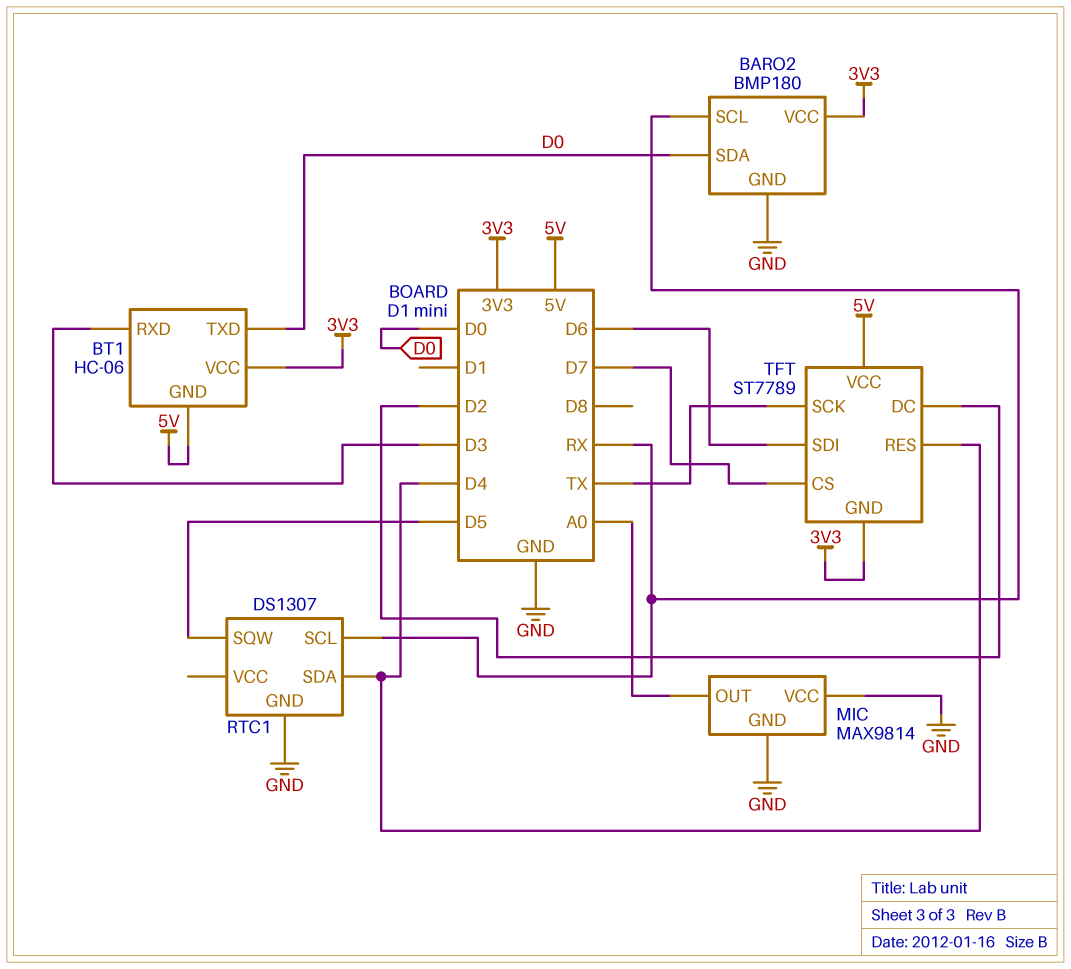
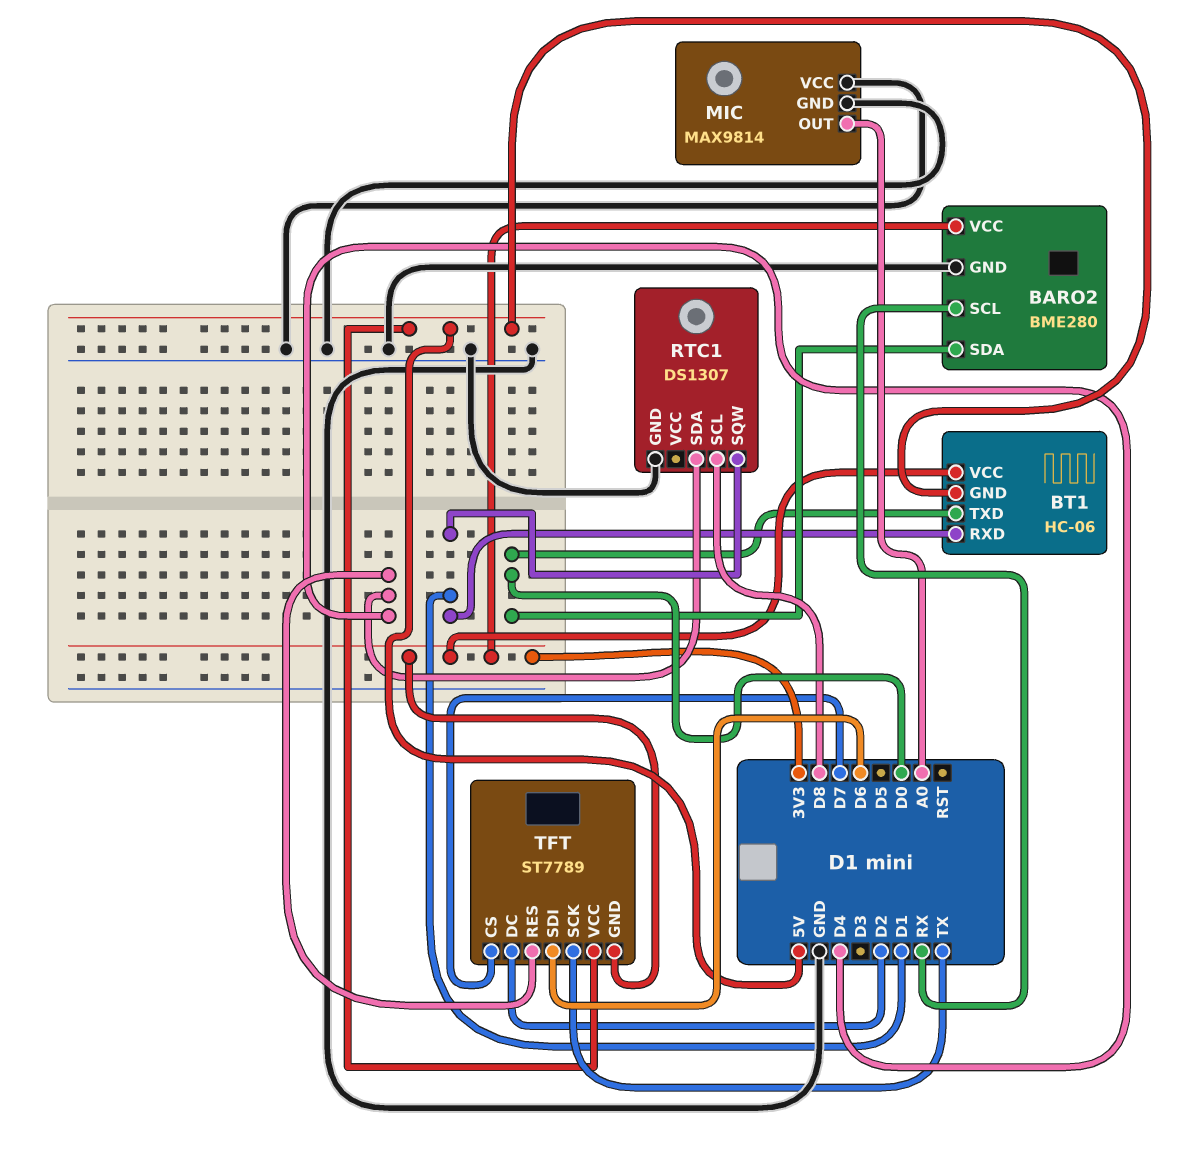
BARO2: BMP180 -> BME280
BT1 pin RXD: D3 -> D1
RTC1 pin SCL: RX -> D8
RTC1 pin SQW: D5 -> D1

